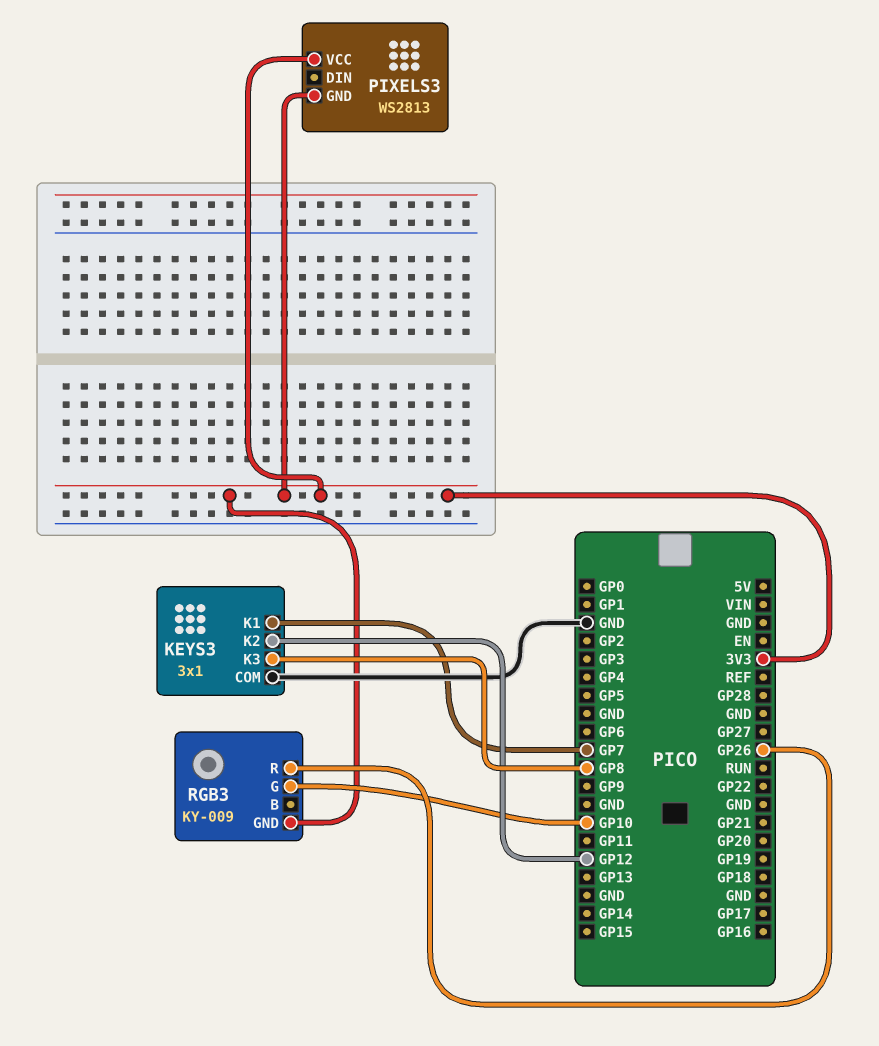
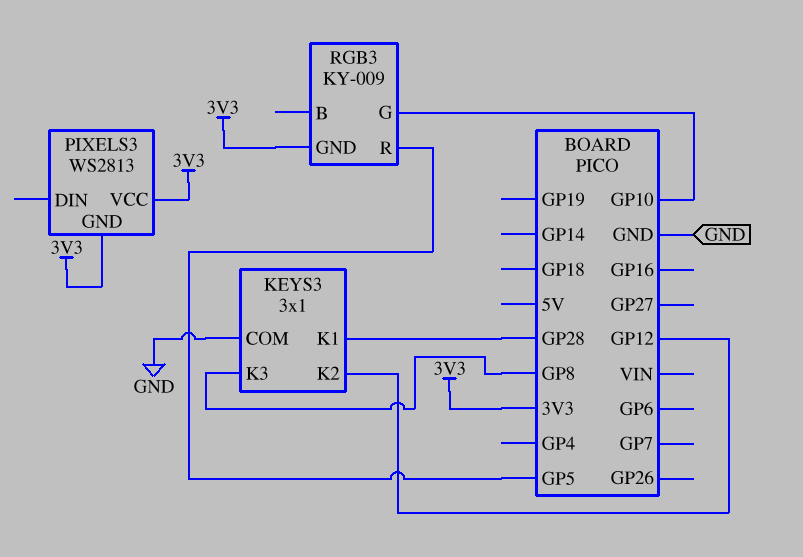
KEYS3 pin K1: GP7 -> GP28
RGB3 pin R: GP26 -> GP5

